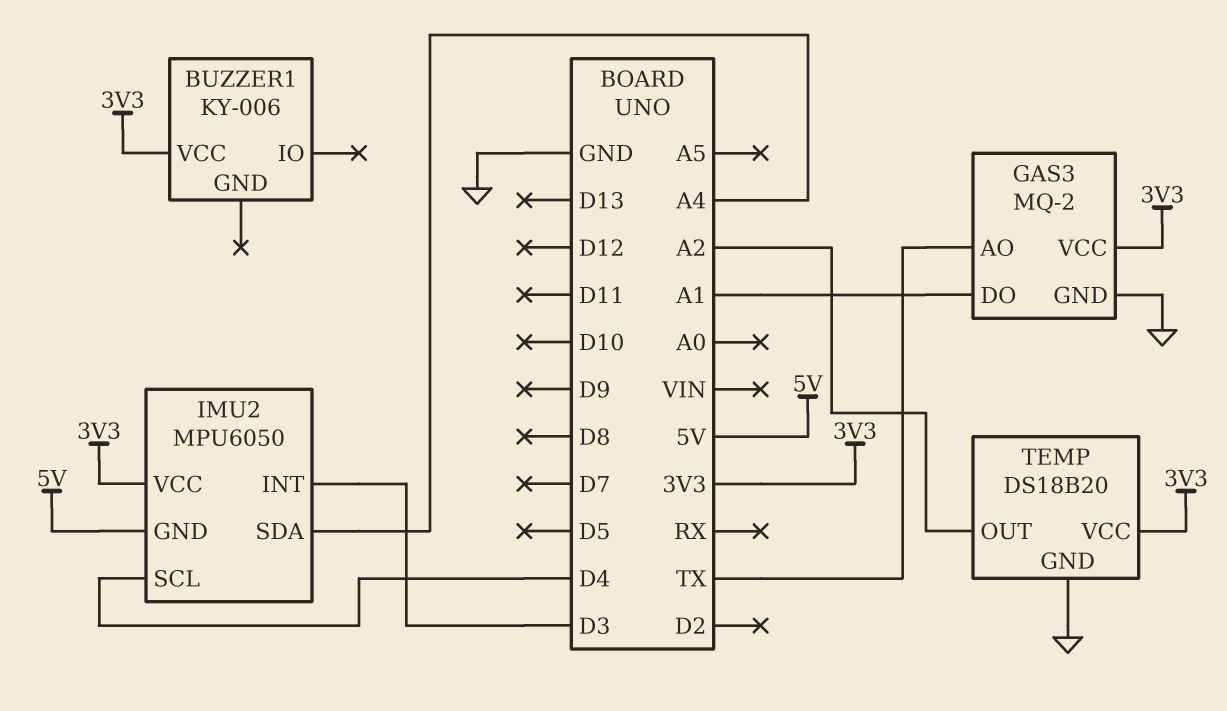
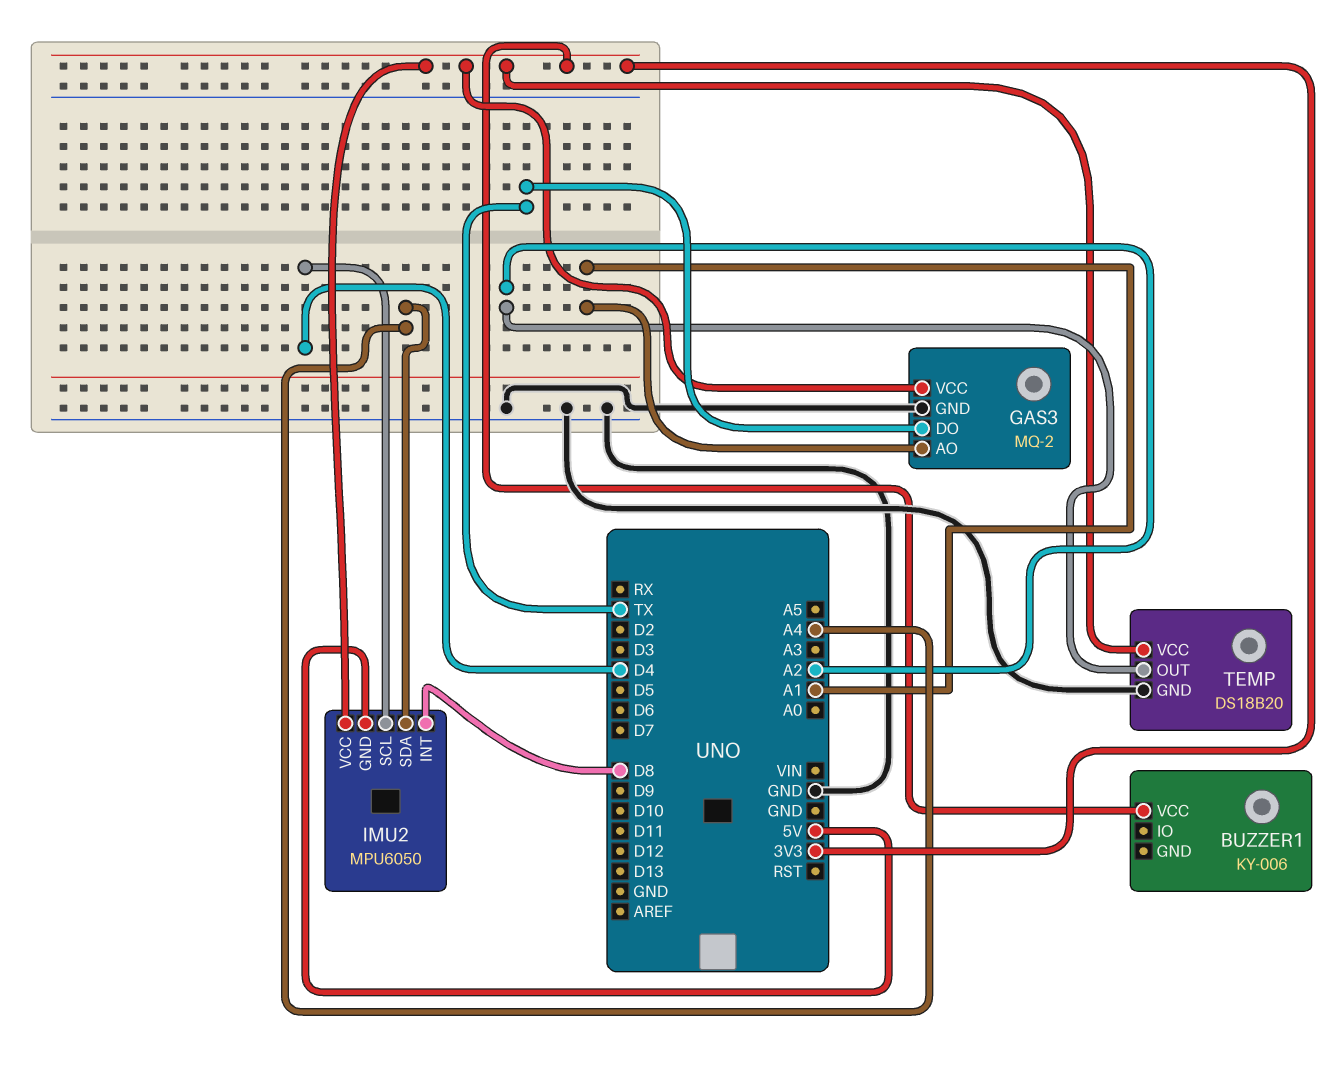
GAS3 pin AO: TX -> A1
GAS3 pin DO: A1 -> TX
IMU2 pin INT: D3 -> D8

